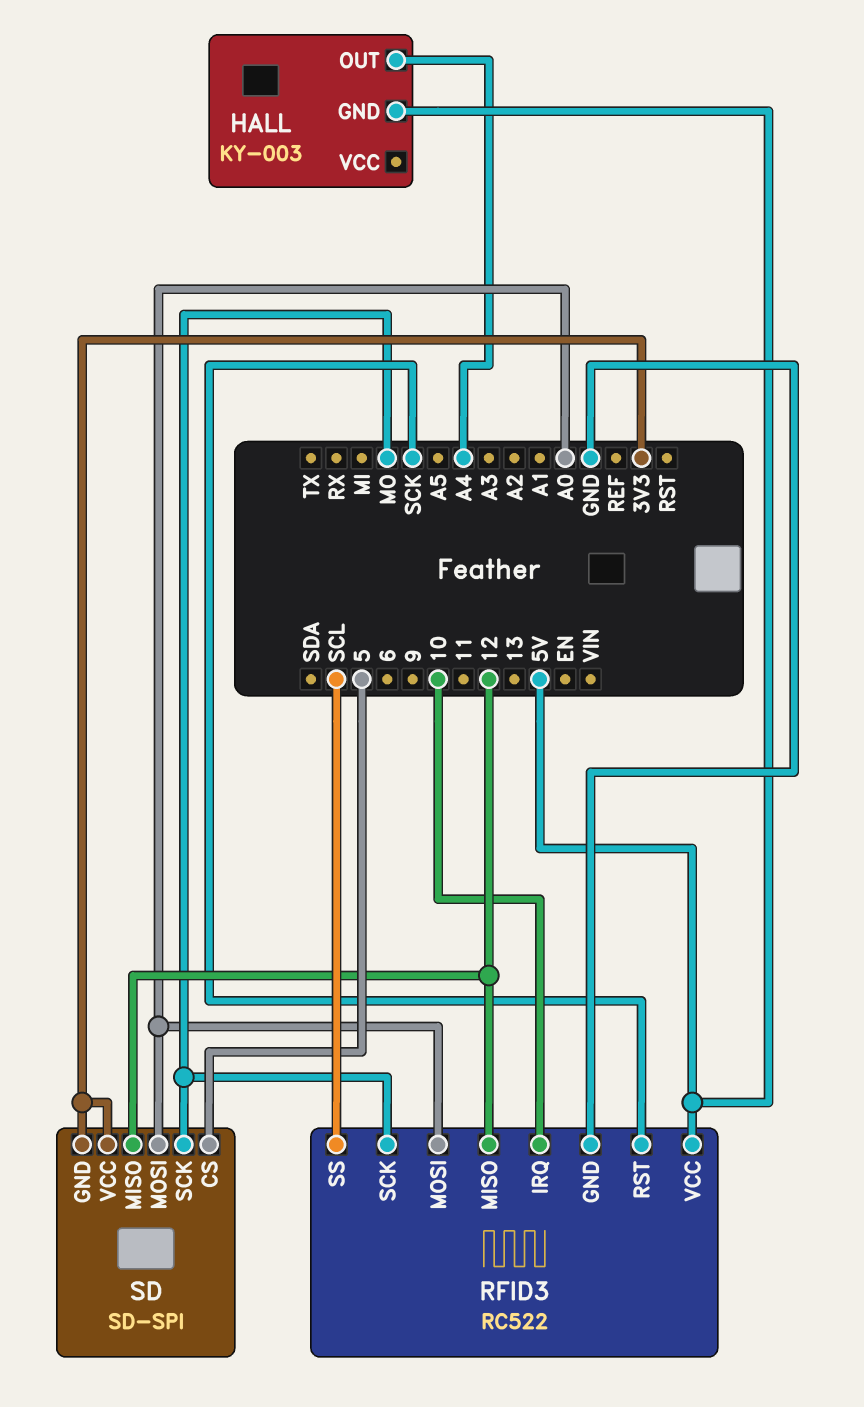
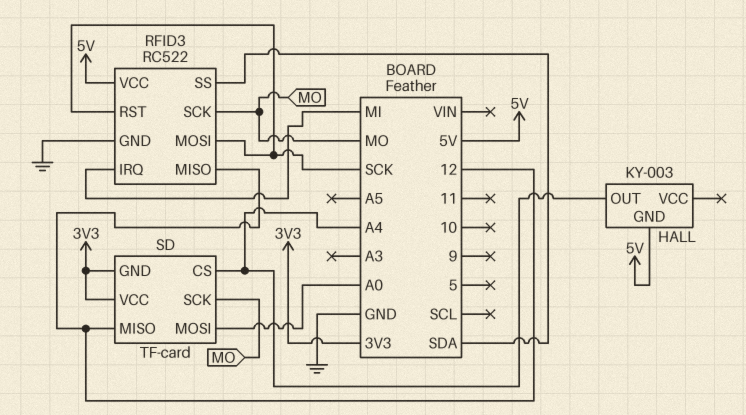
RFID3 pin IRQ: 10 -> MI
RFID3 pin MOSI: A0 -> SCK
RFID3 pin SS: SCL -> SDA
SD: SD-SPI -> TF-card
SD pin CS: 5 -> A4

